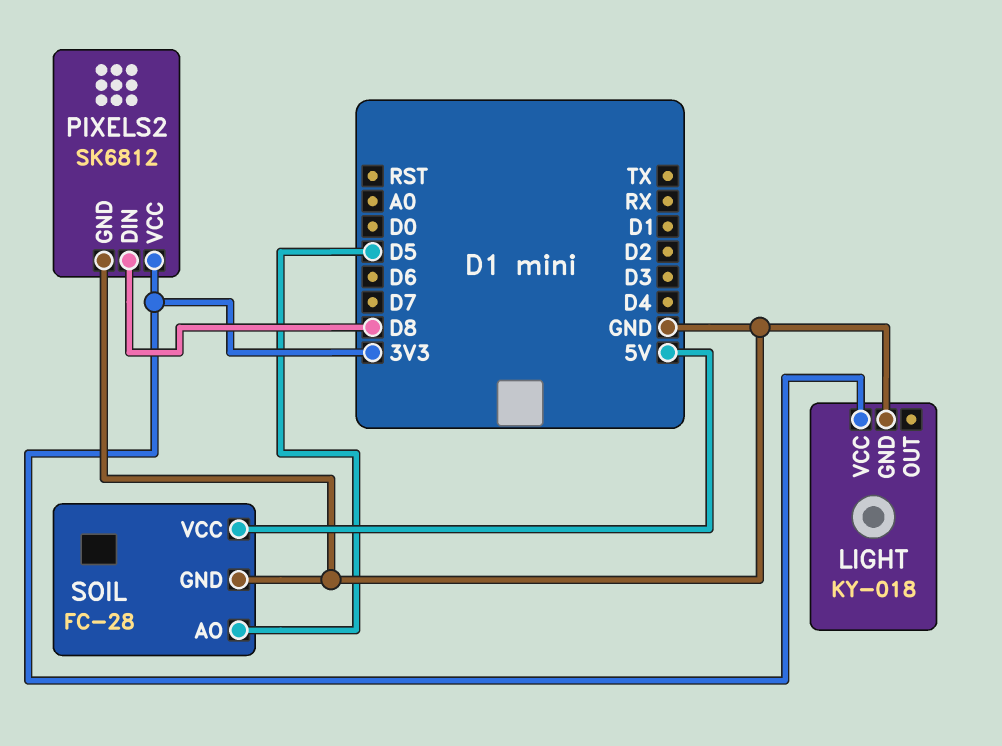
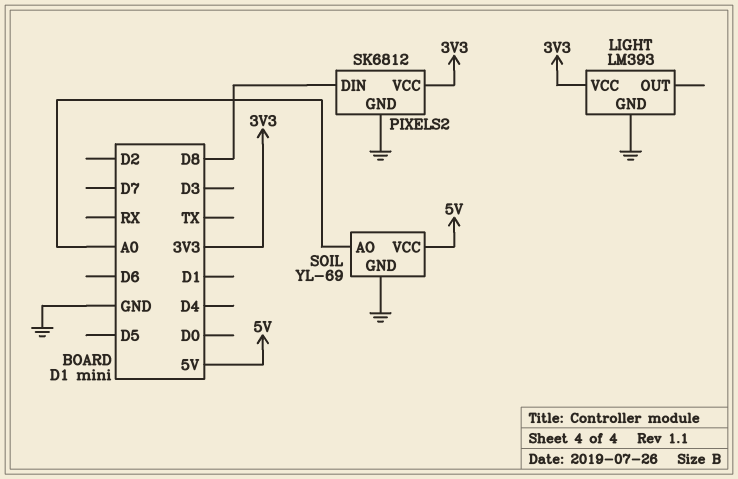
LIGHT: KY-018 -> LM393
SOIL: FC-28 -> YL-69
SOIL pin AO: D5 -> A0

